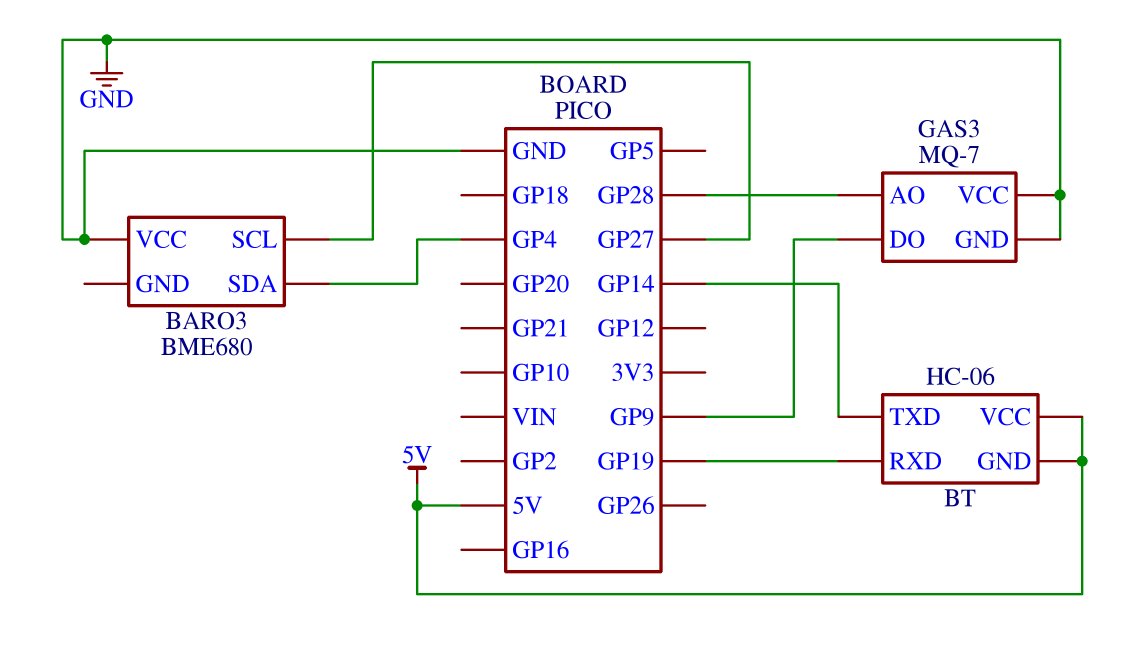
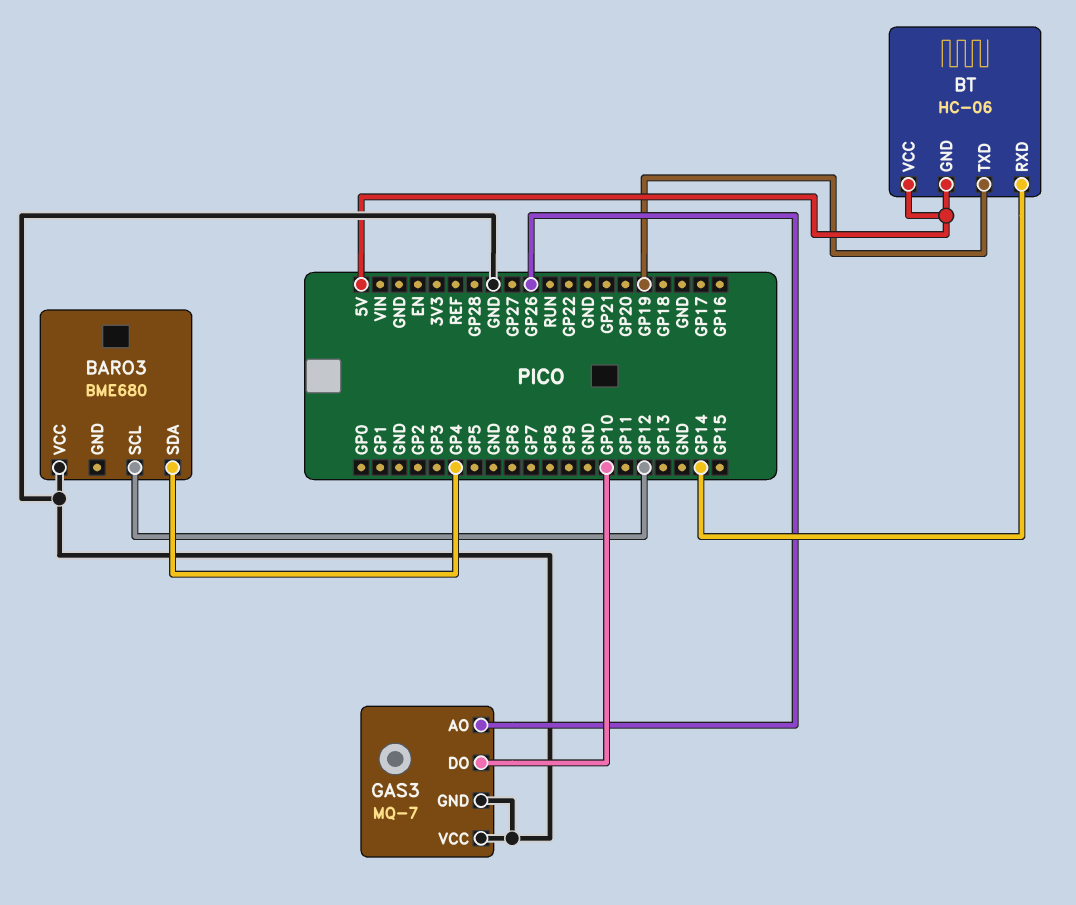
BARO3 pin SCL: GP27 -> GP12
BT pin RXD: GP19 -> GP14
BT pin TXD: GP14 -> GP19
GAS3 pin AO: GP28 -> GP26
GAS3 pin DO: GP9 -> GP10

